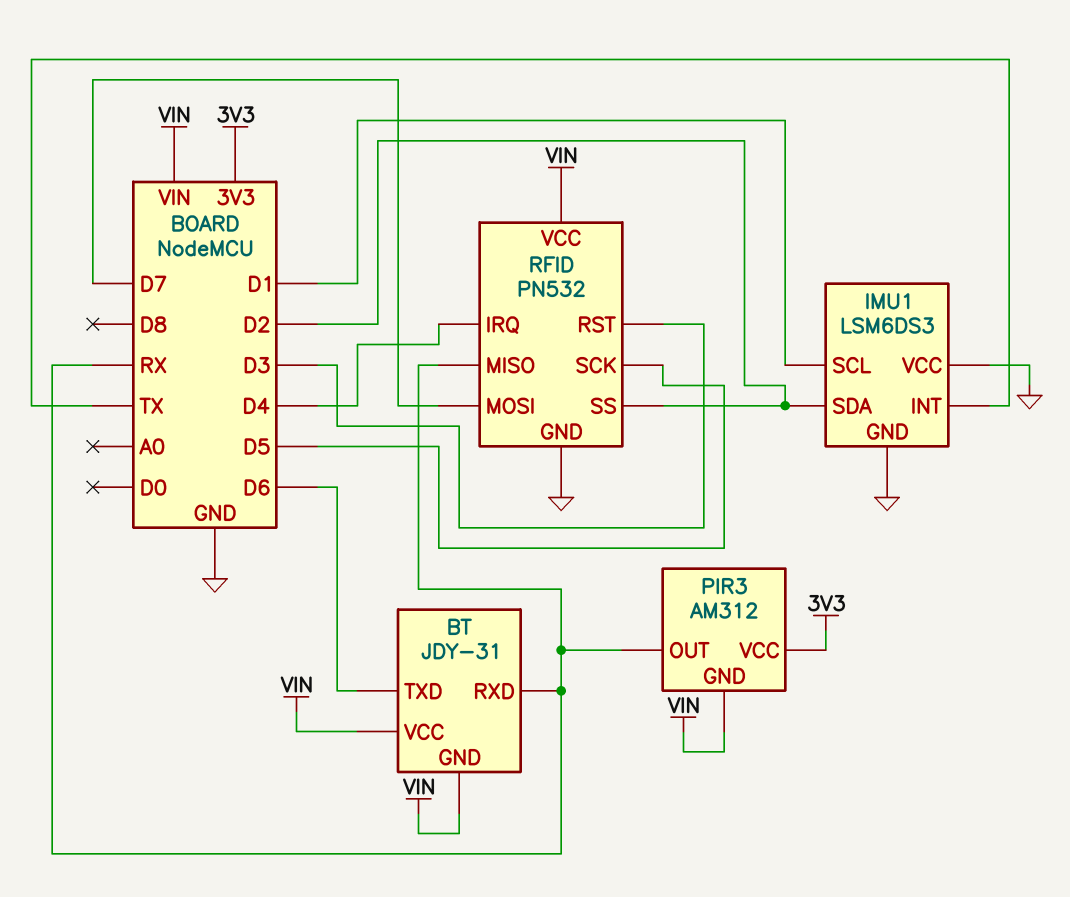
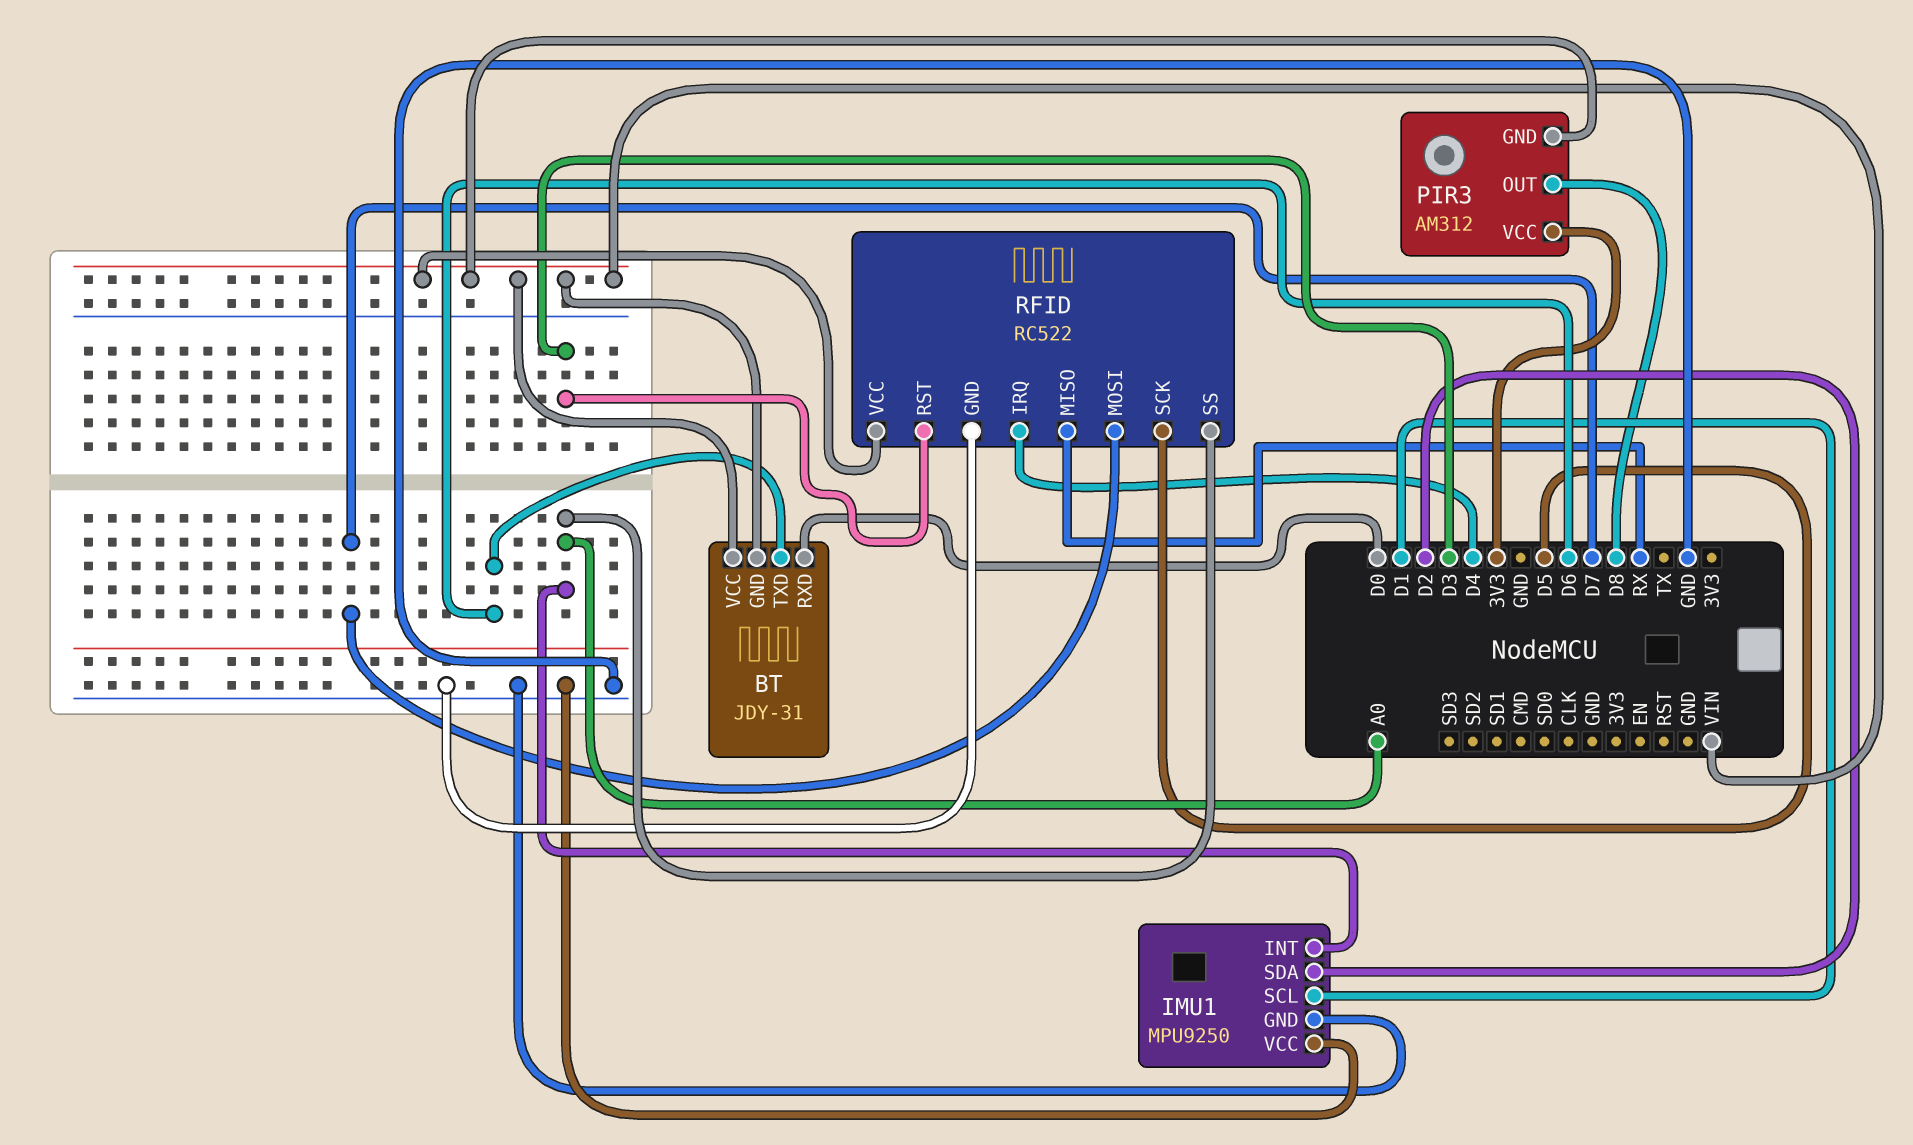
BT pin RXD: RX -> D0
IMU1: LSM6DS3 -> MPU9250
IMU1 pin INT: TX -> A0
PIR3 pin OUT: RX -> D8
RFID: PN532 -> RC522
RFID pin SS: D2 -> A0

